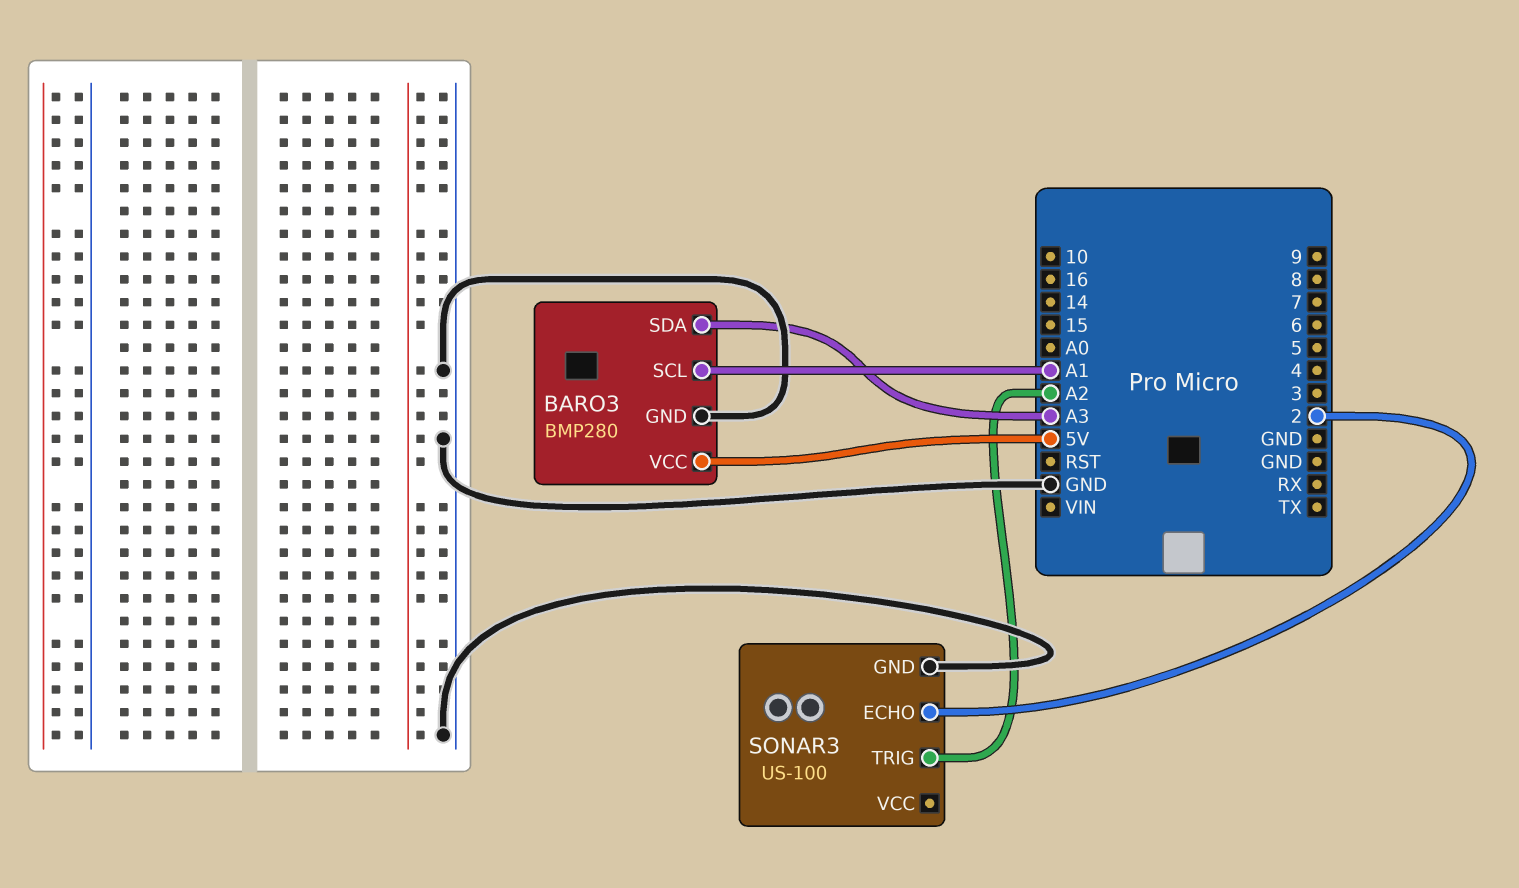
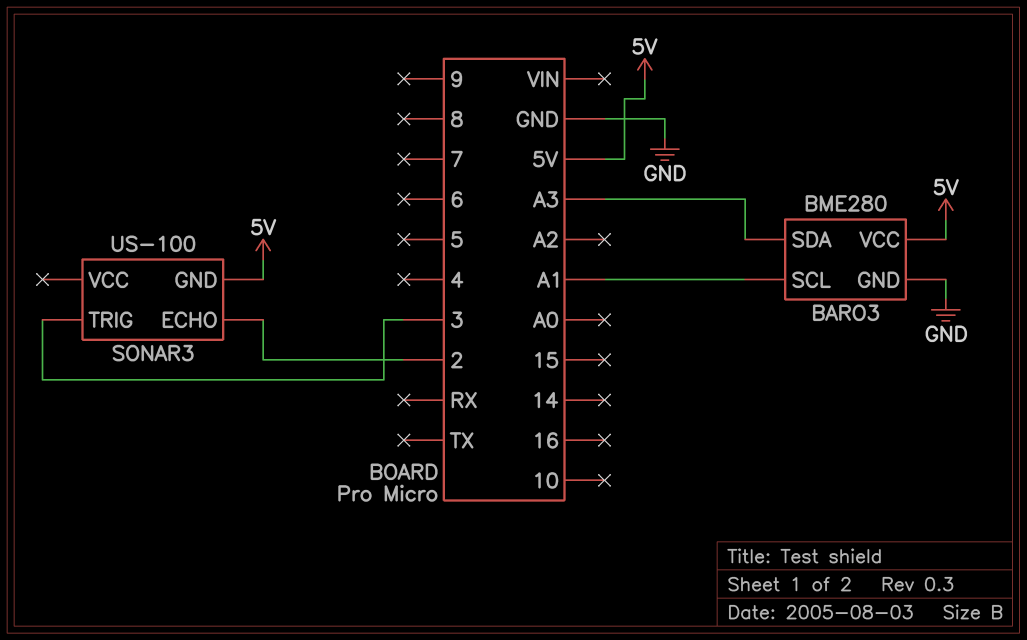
BARO3: BMP280 -> BME280
SONAR3 pin GND: GND -> 5V
SONAR3 pin TRIG: A2 -> 3

